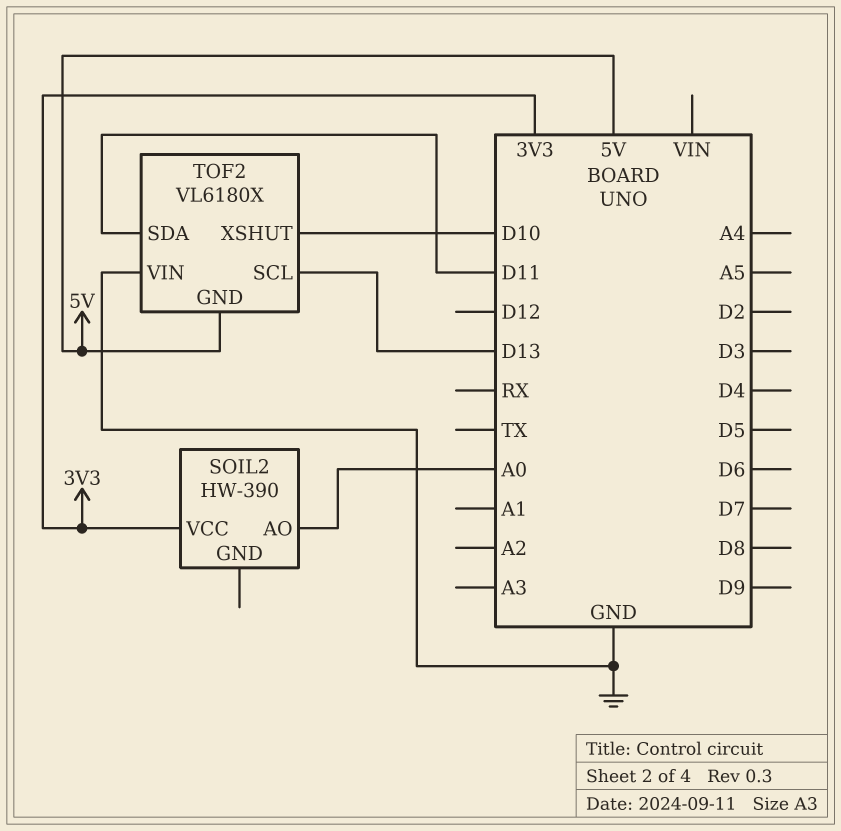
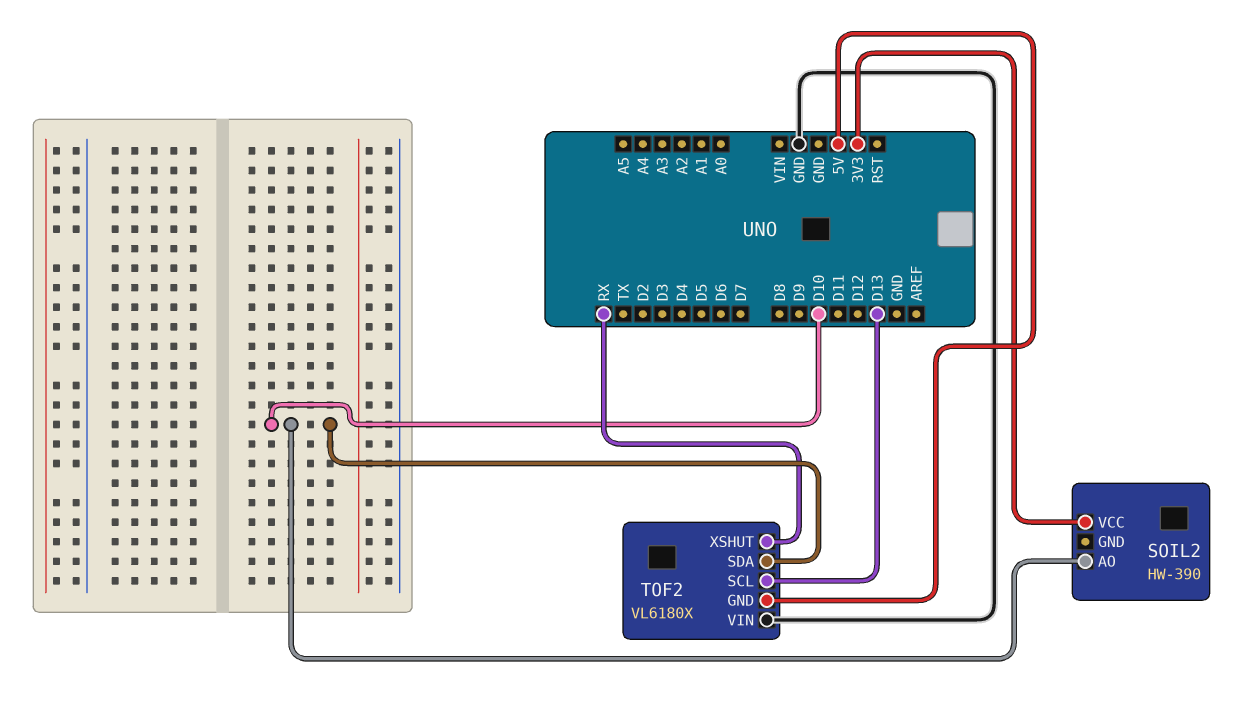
SOIL2 pin AO: A0 -> D10
TOF2 pin SDA: D11 -> D10
TOF2 pin XSHUT: D10 -> RX

